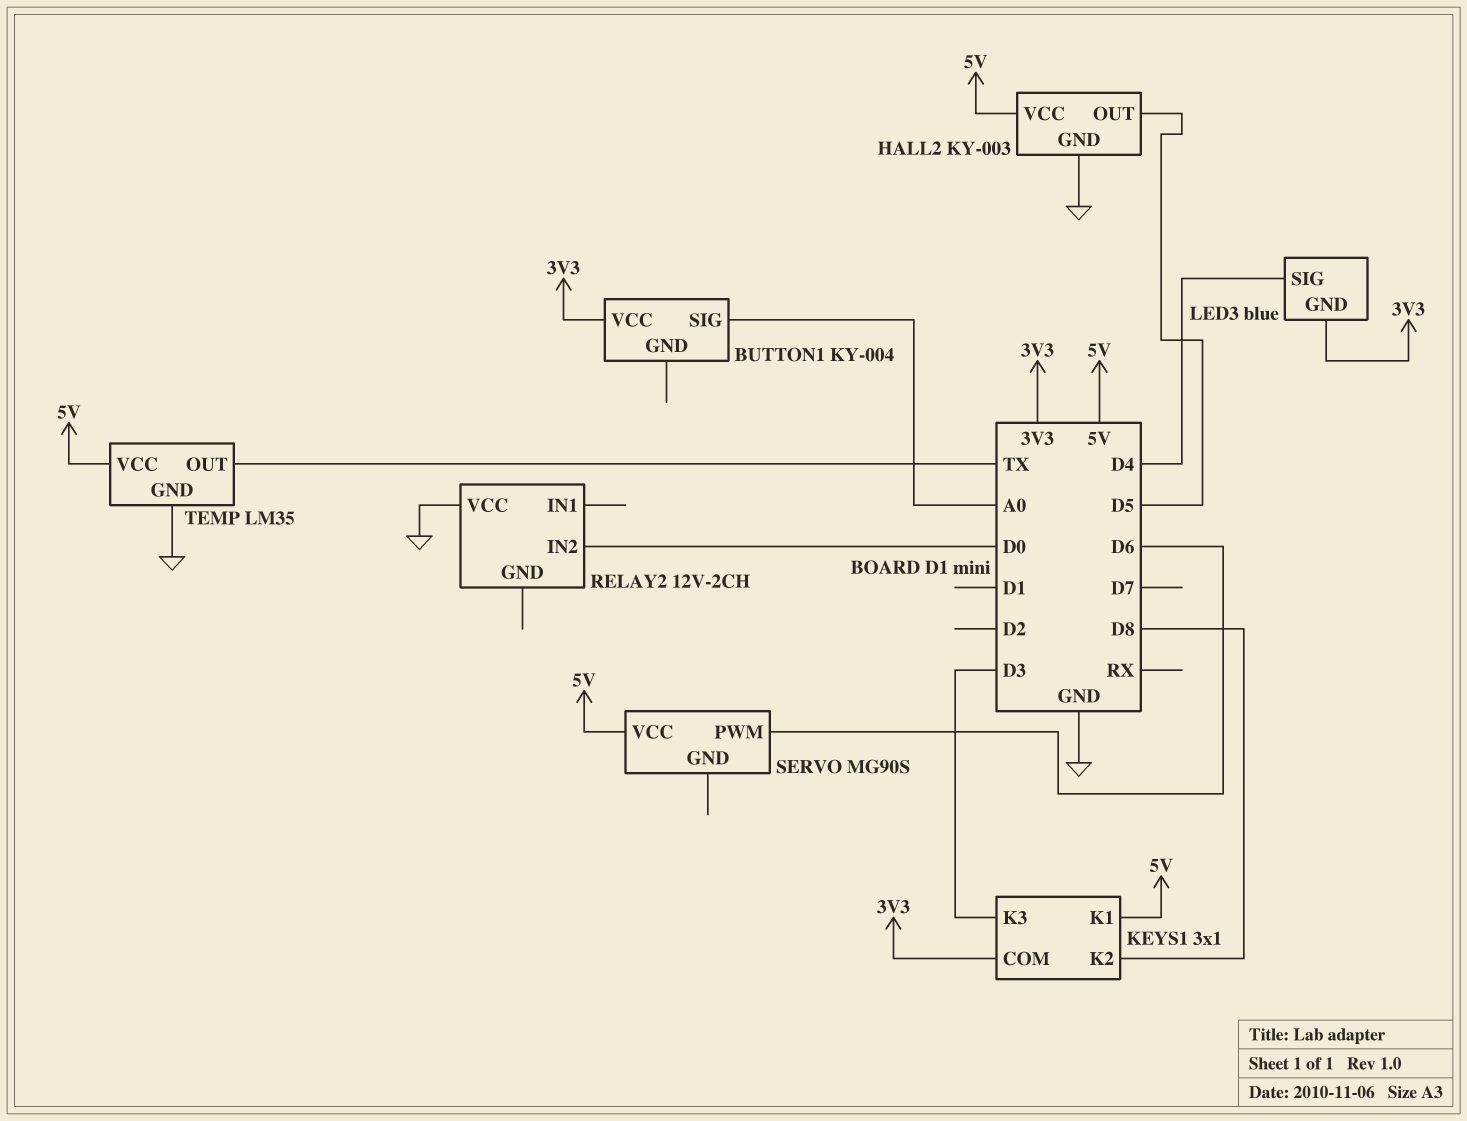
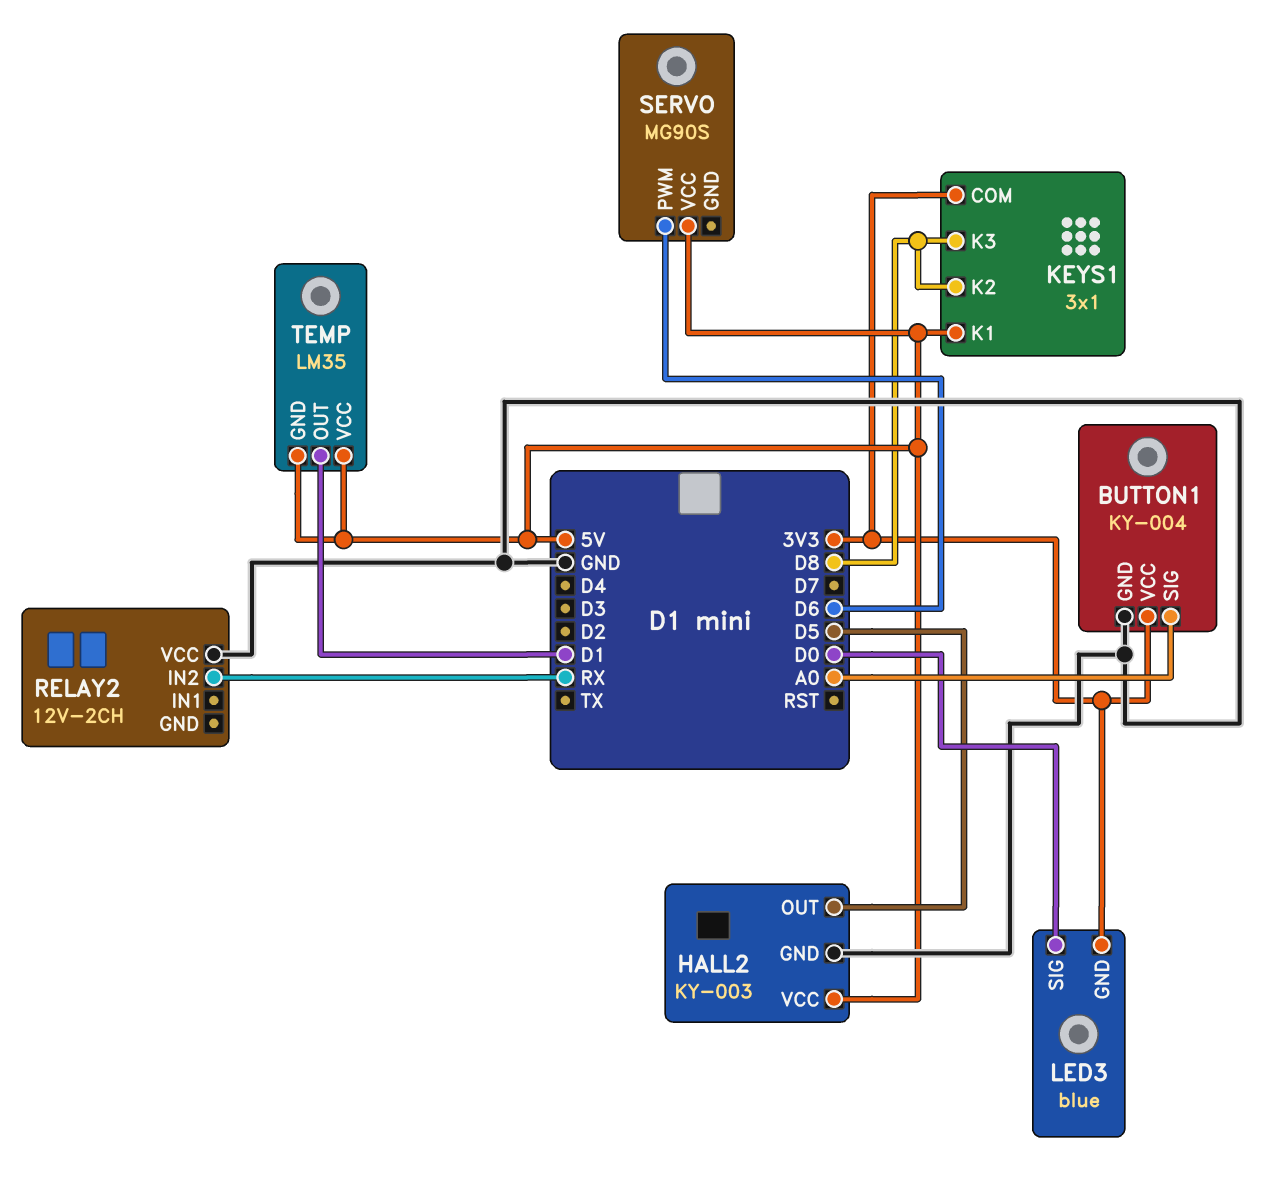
BUTTON1 pin GND: none -> GND
KEYS1 pin K3: D3 -> D8
LED3 pin SIG: D4 -> D0
RELAY2 pin IN2: D0 -> RX
TEMP pin GND: GND -> 5V
TEMP pin OUT: TX -> D1

